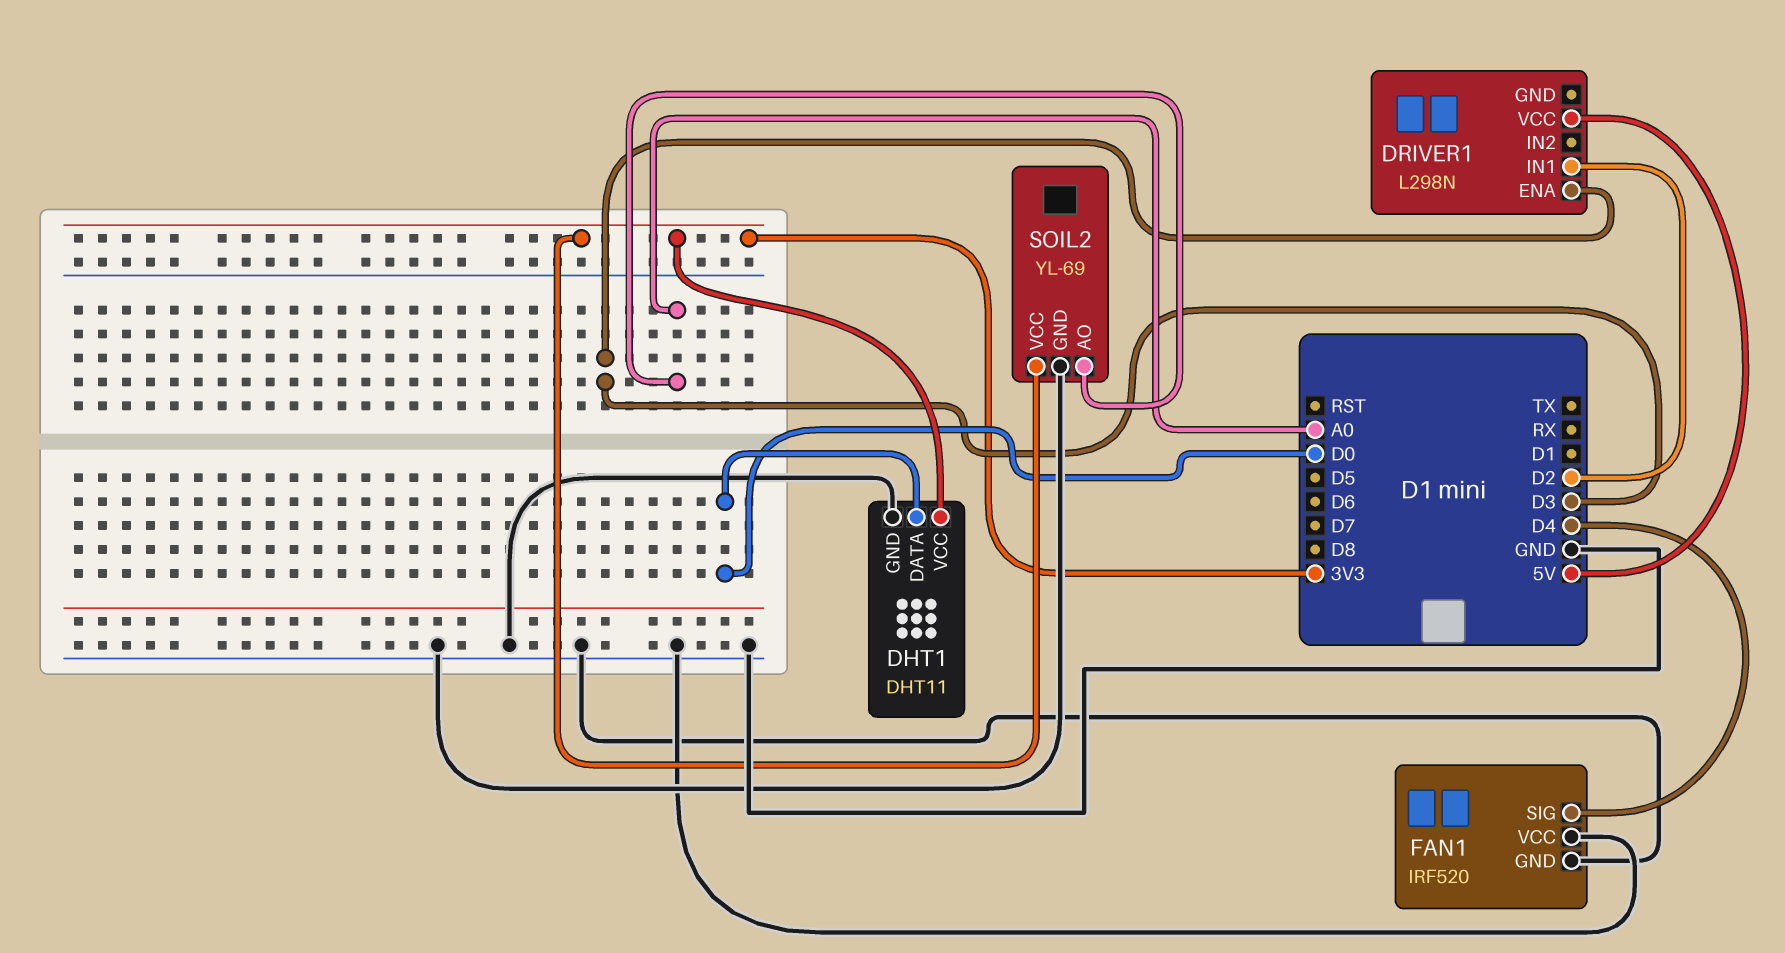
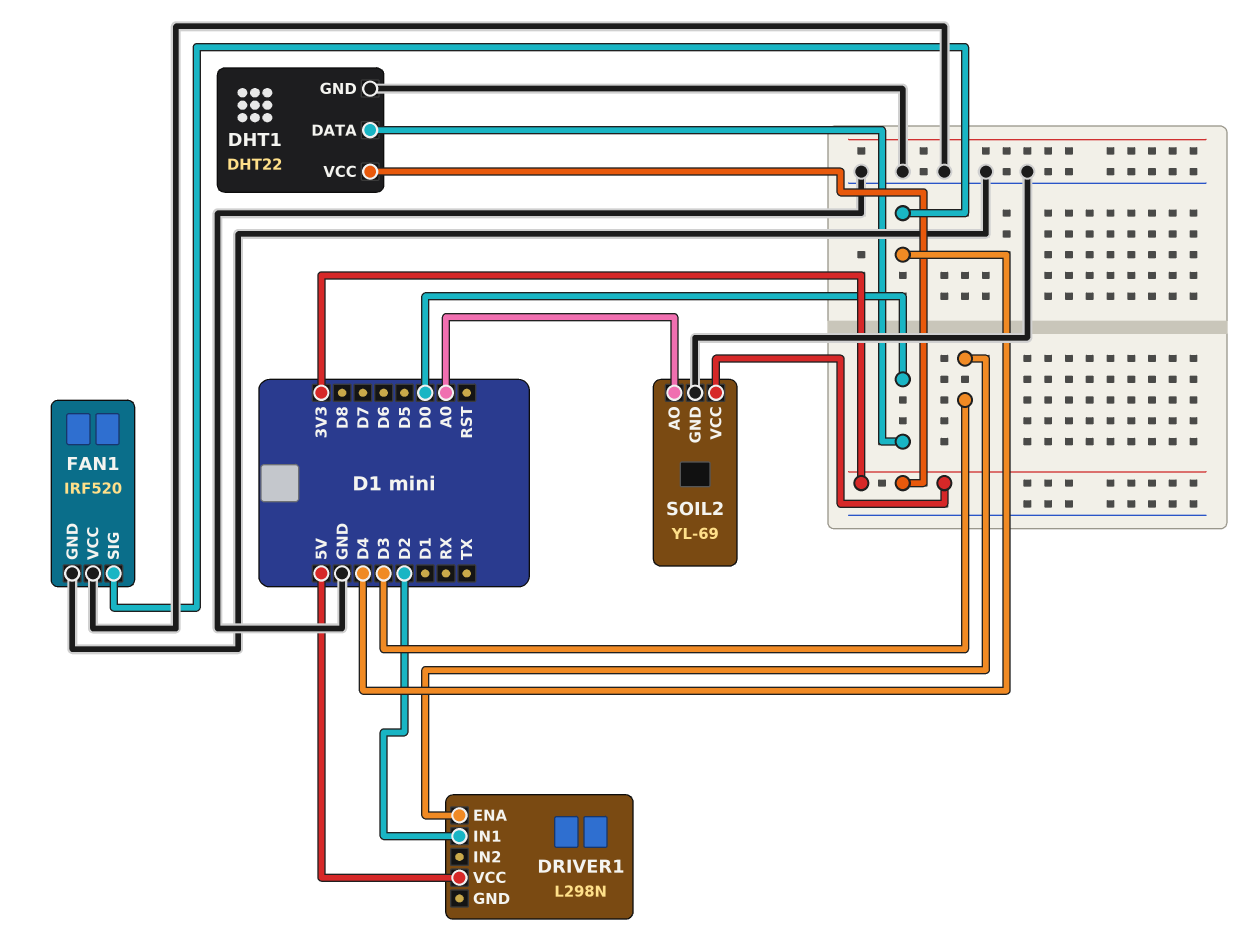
DHT1: DHT11 -> DHT22

